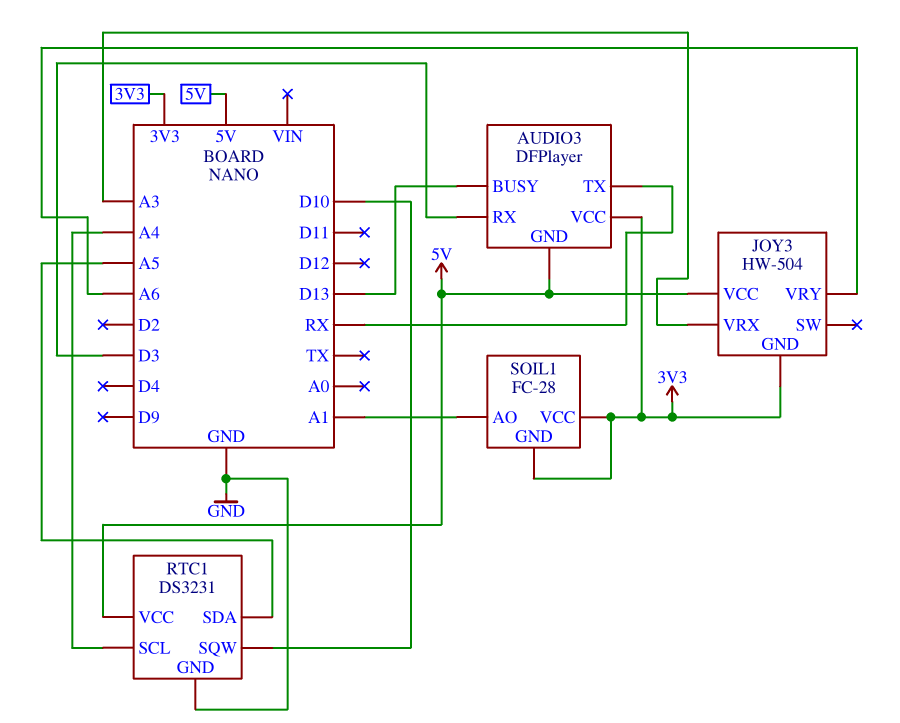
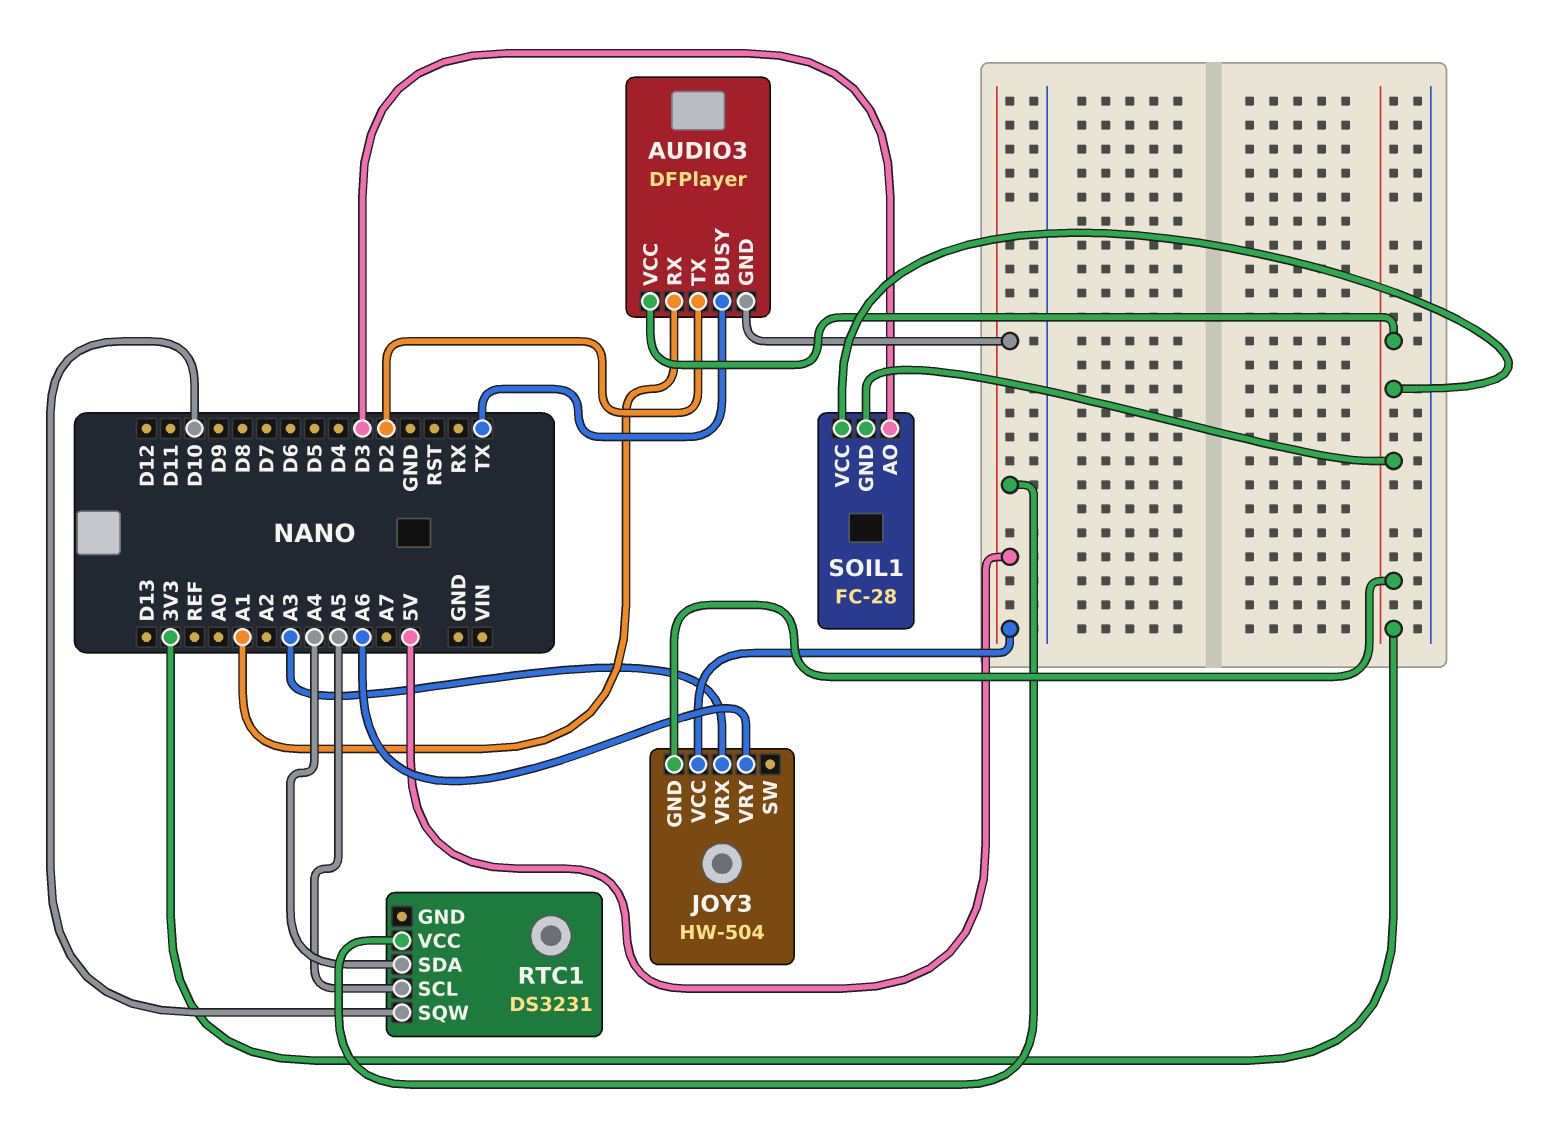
AUDIO3 pin BUSY: D13 -> TX
AUDIO3 pin RX: D3 -> A1
AUDIO3 pin TX: RX -> D2
RTC1 pin GND: GND -> none
RTC1 pin SCL: A4 -> A5
RTC1 pin SDA: A5 -> A4
SOIL1 pin AO: A1 -> D3

